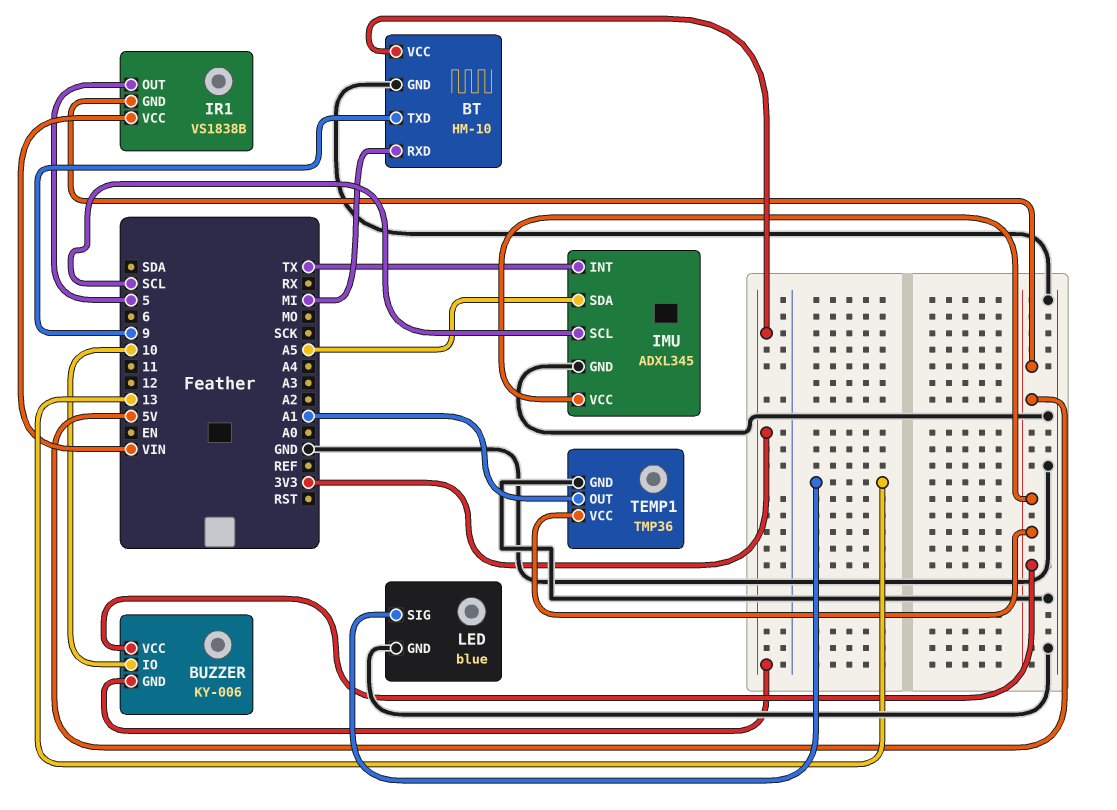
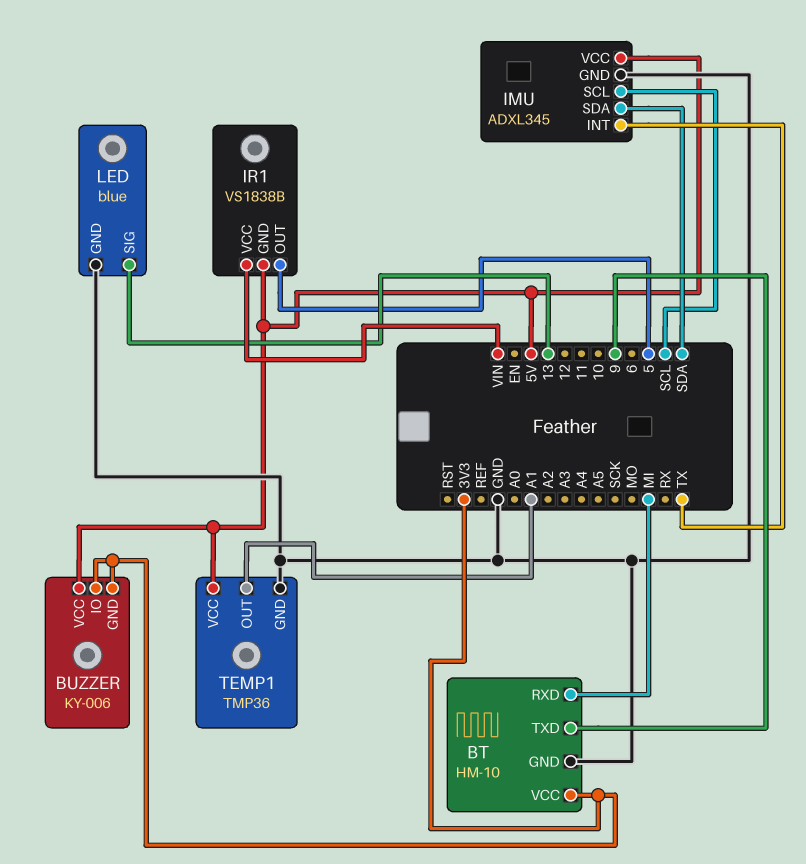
BUZZER pin IO: 10 -> 3V3
IMU pin SDA: A5 -> SDA

